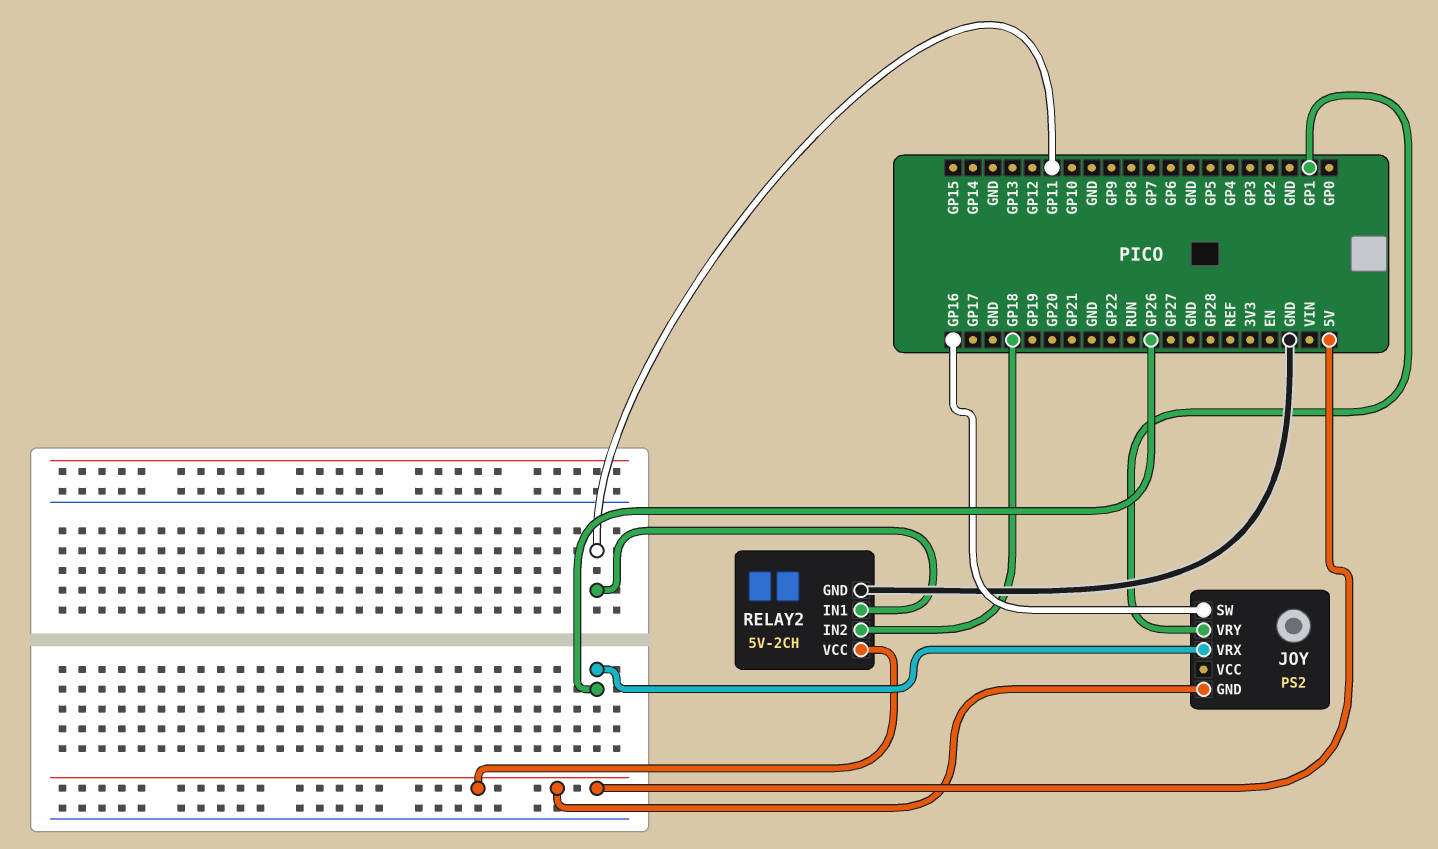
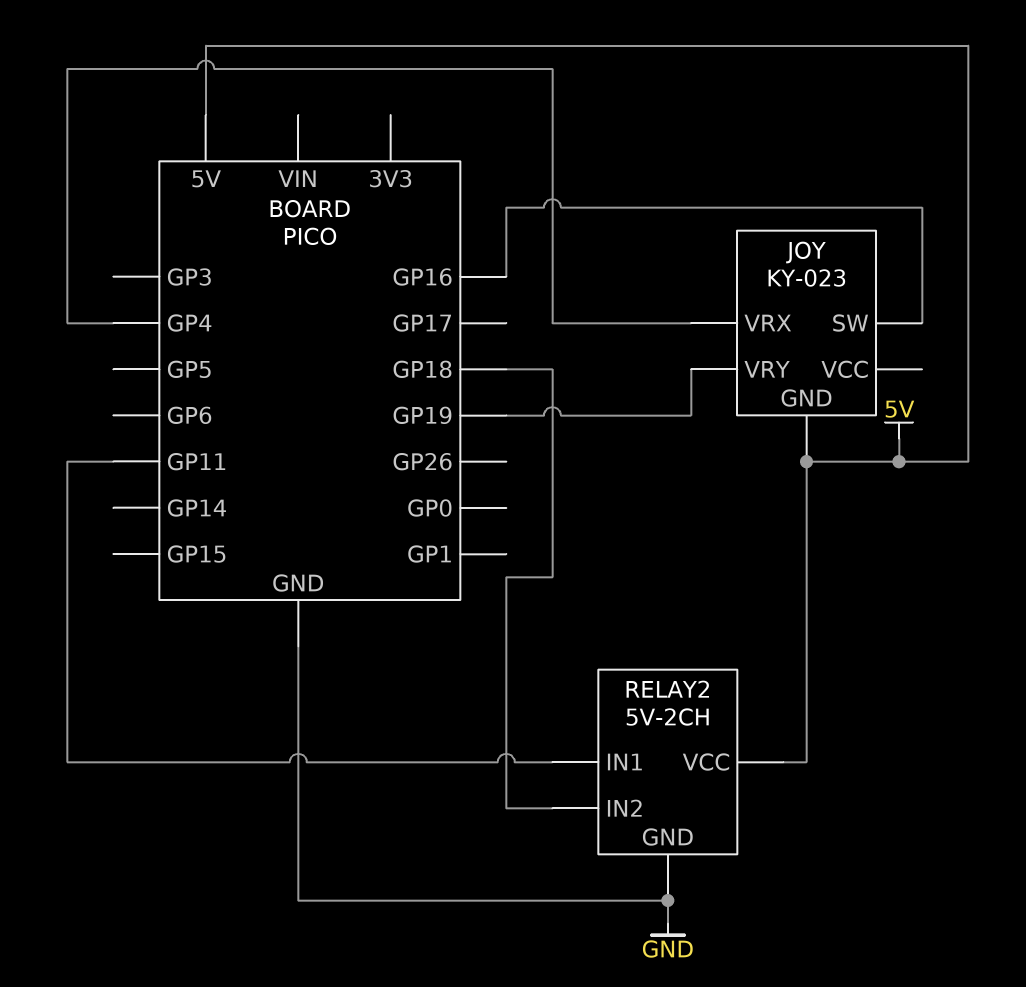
JOY: PS2 -> KY-023
JOY pin VRX: GP26 -> GP4
JOY pin VRY: GP1 -> GP19

